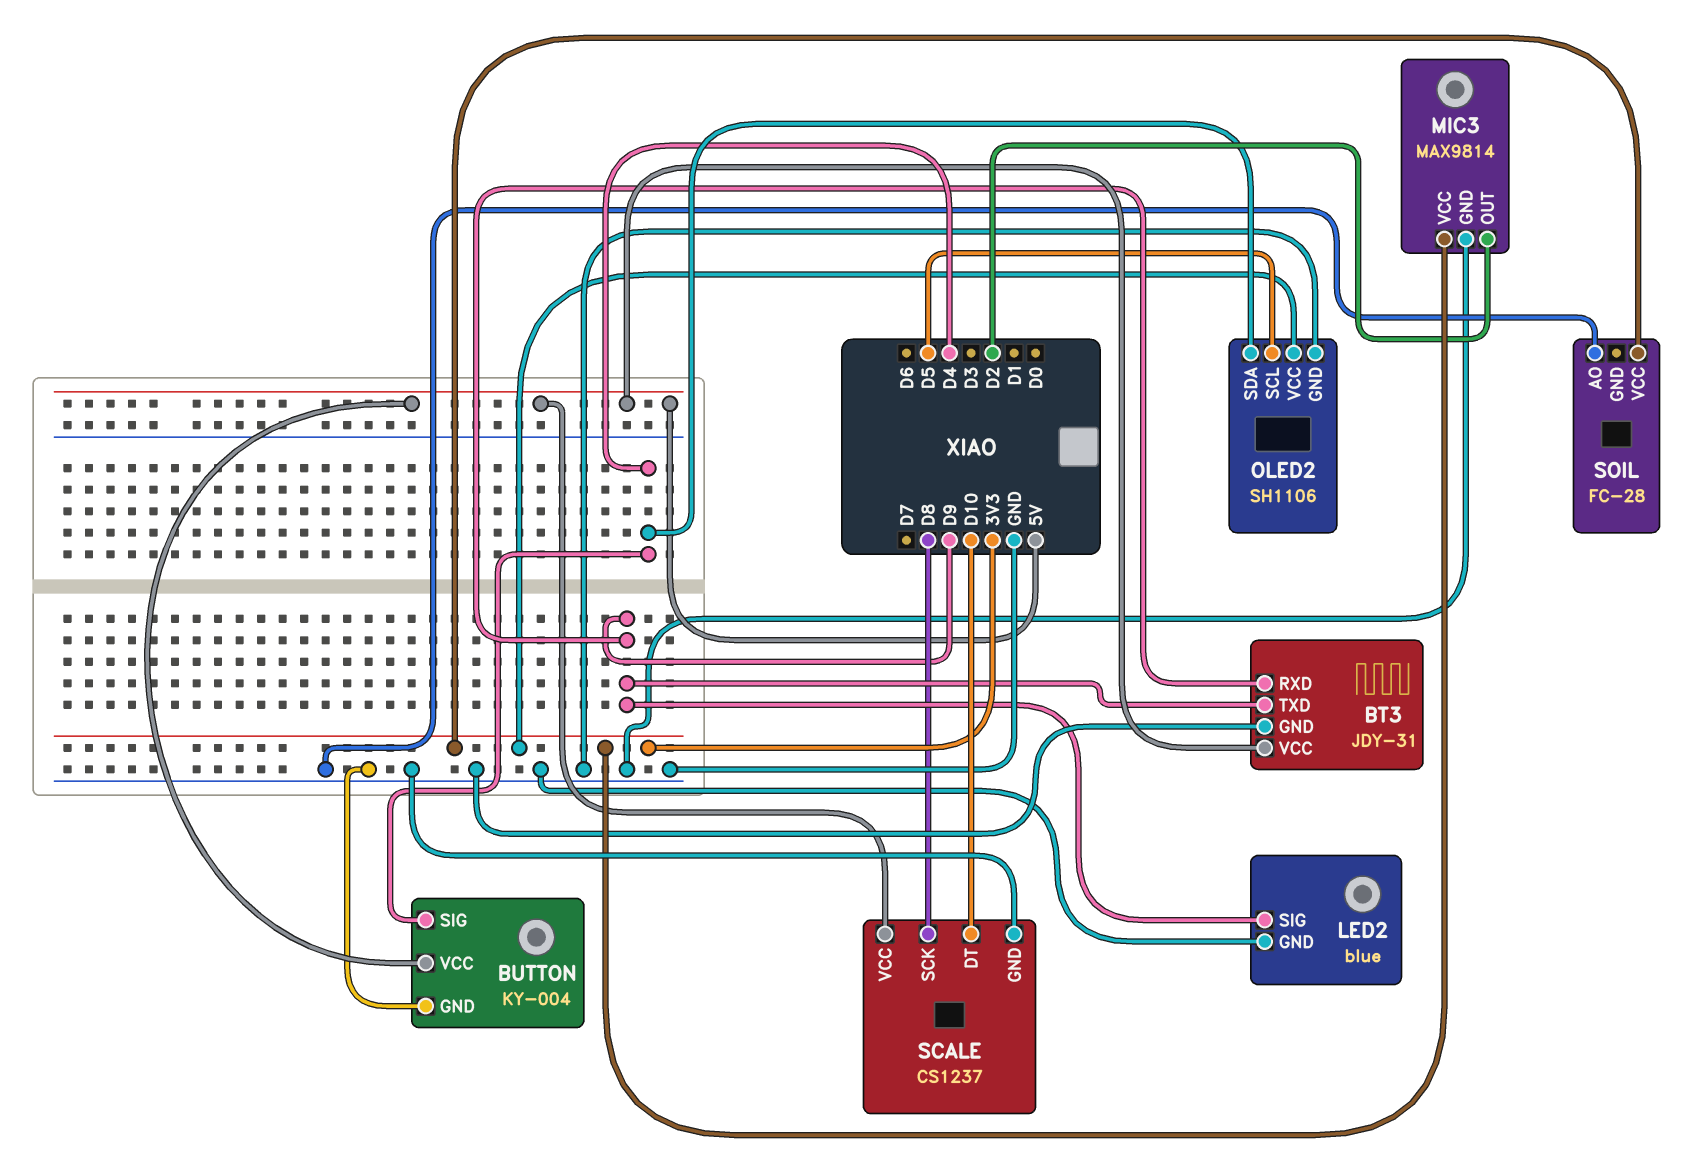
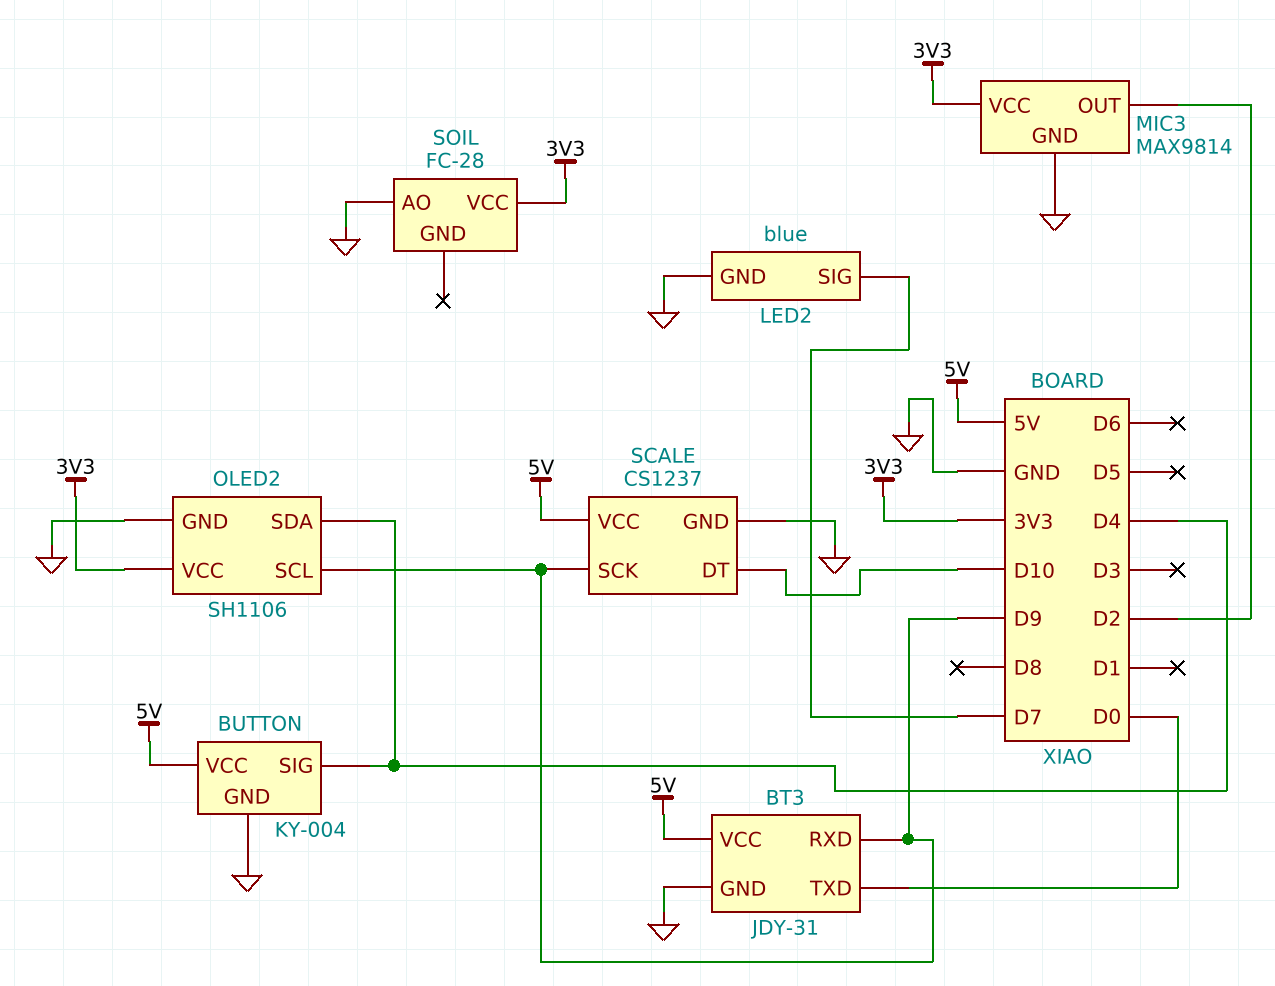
BT3 pin TXD: D9 -> D0
LED2 pin SIG: D9 -> D7
OLED2 pin SCL: D5 -> D9
SCALE pin SCK: D8 -> D9

